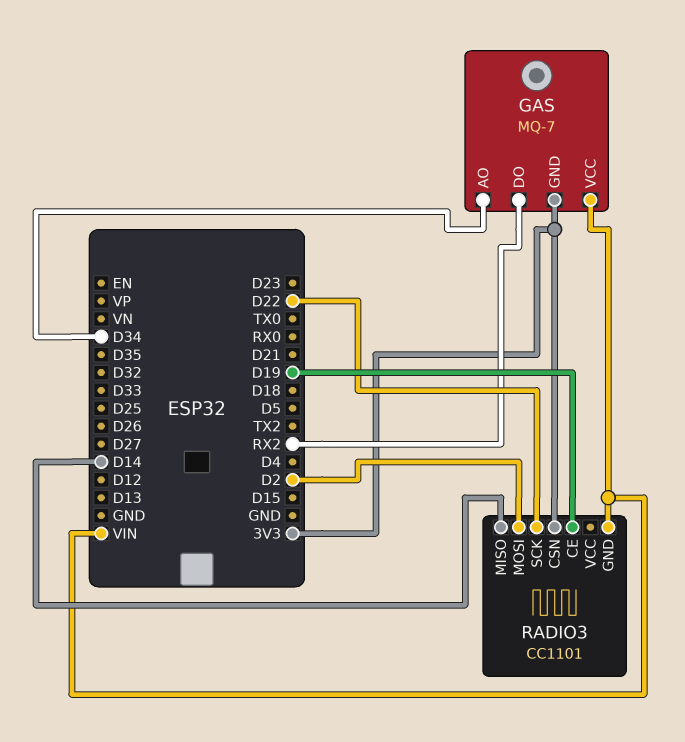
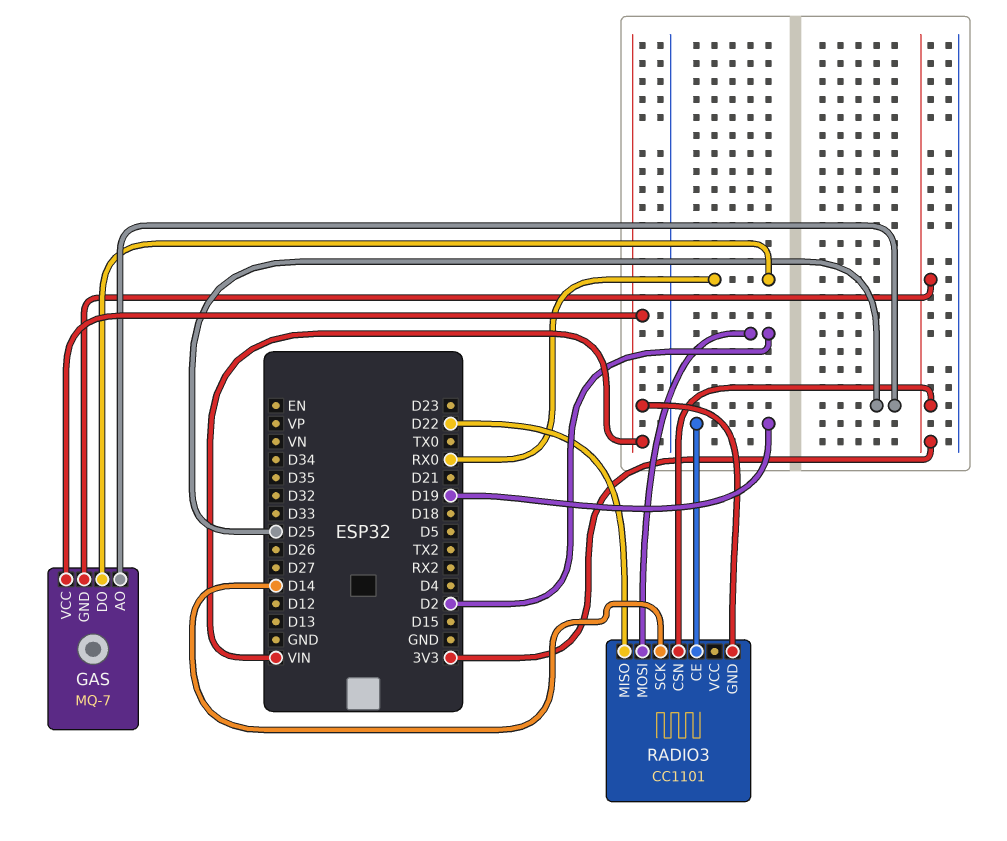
GAS pin AO: D34 -> D25
GAS pin DO: RX2 -> RX0
RADIO3 pin MISO: D14 -> D22
RADIO3 pin SCK: D22 -> D14

